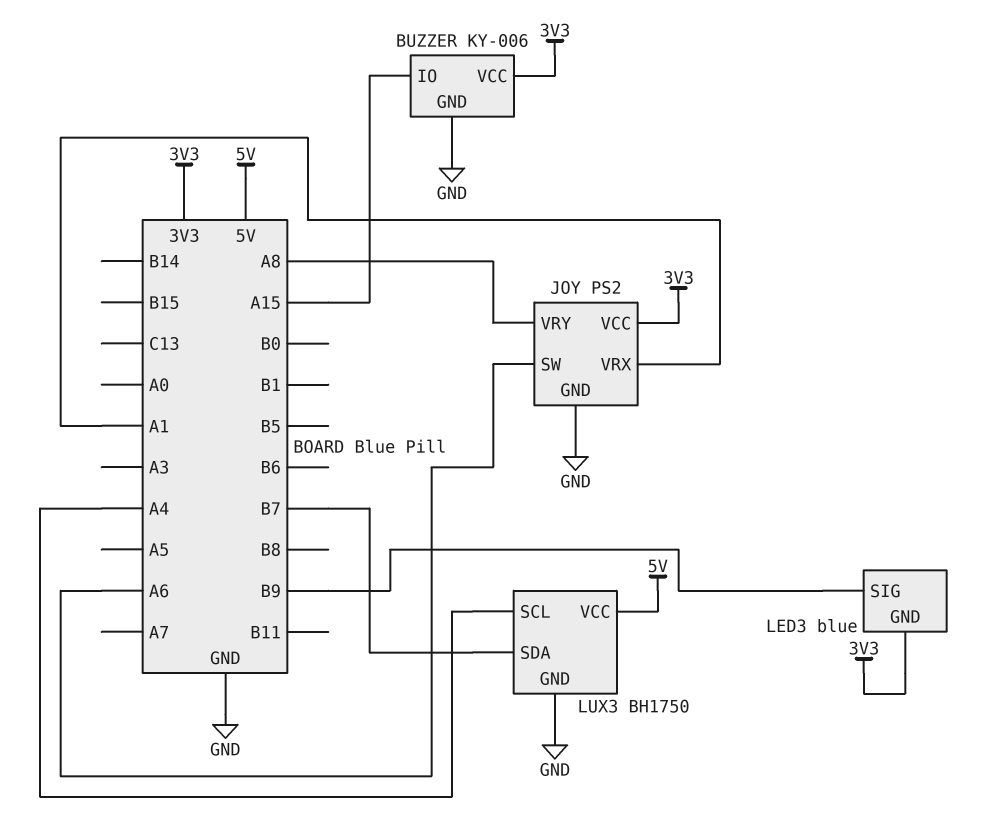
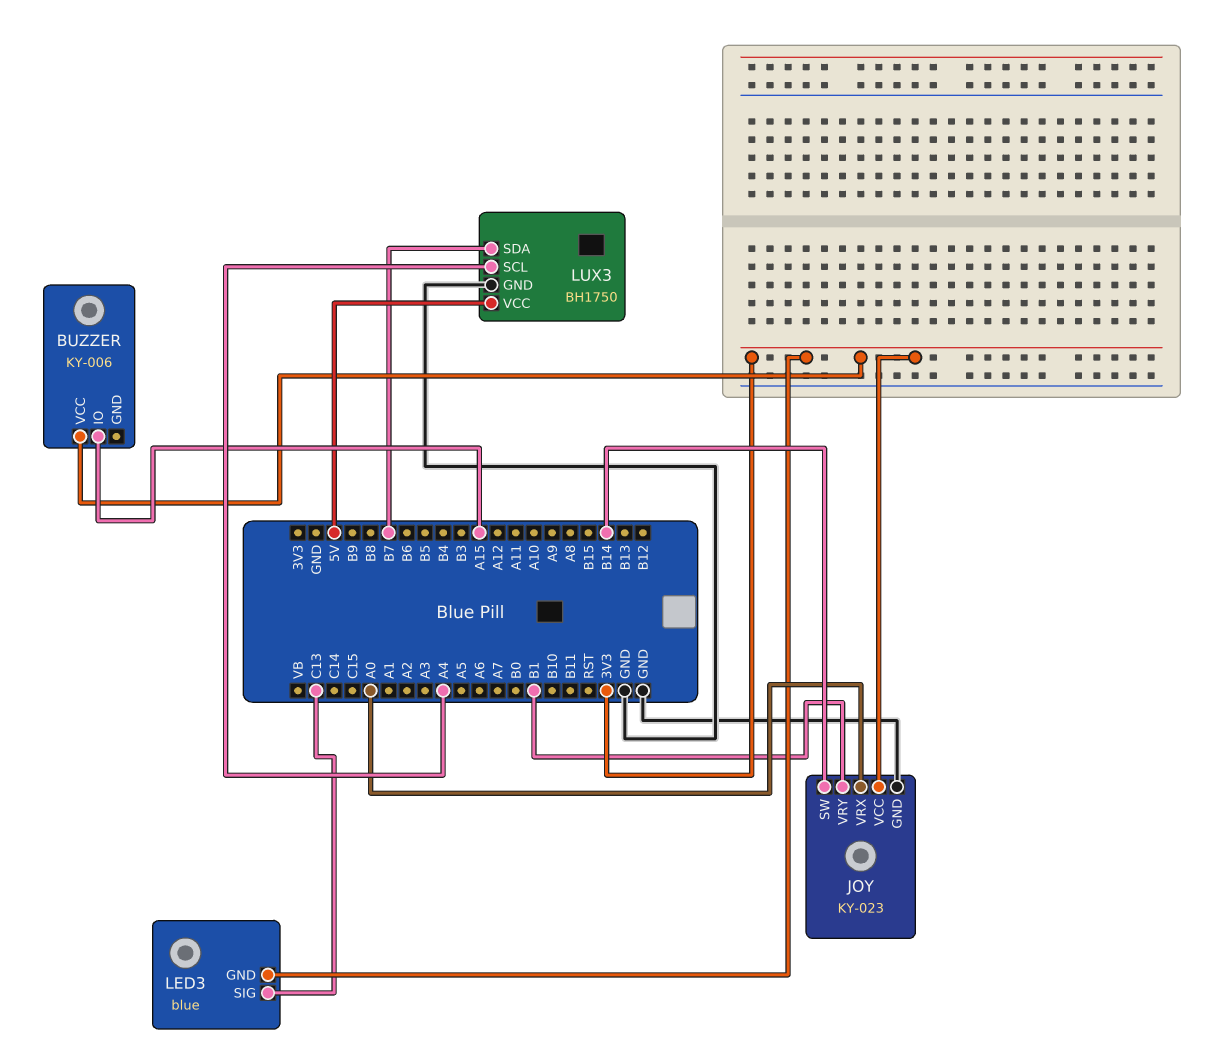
BUZZER pin GND: GND -> none
JOY: PS2 -> KY-023
JOY pin SW: A6 -> B14
JOY pin VRX: A1 -> A0
JOY pin VRY: A8 -> B1
LED3 pin SIG: B9 -> C13

